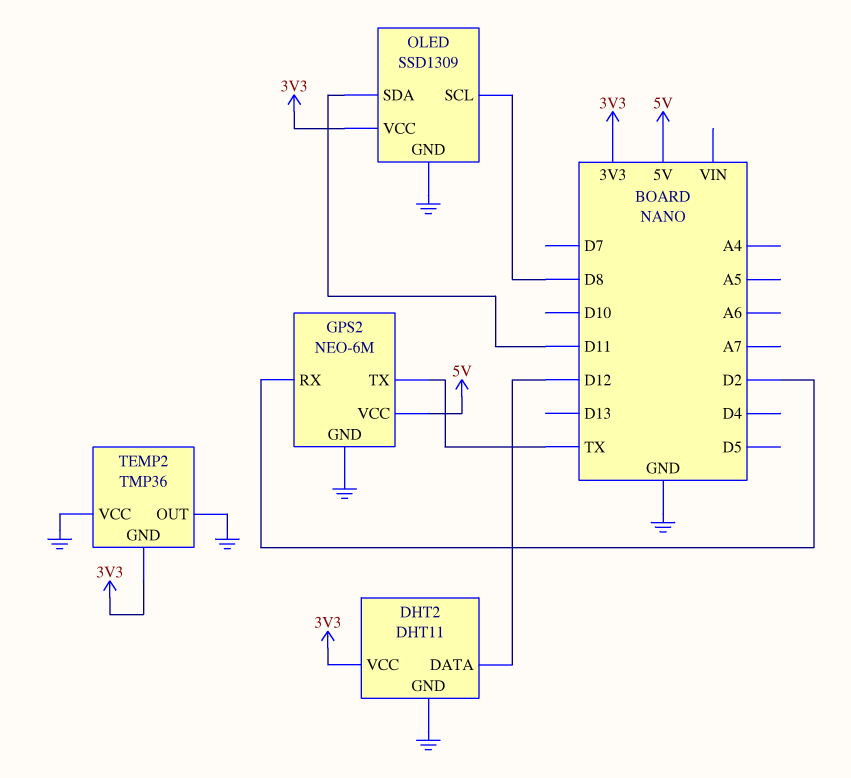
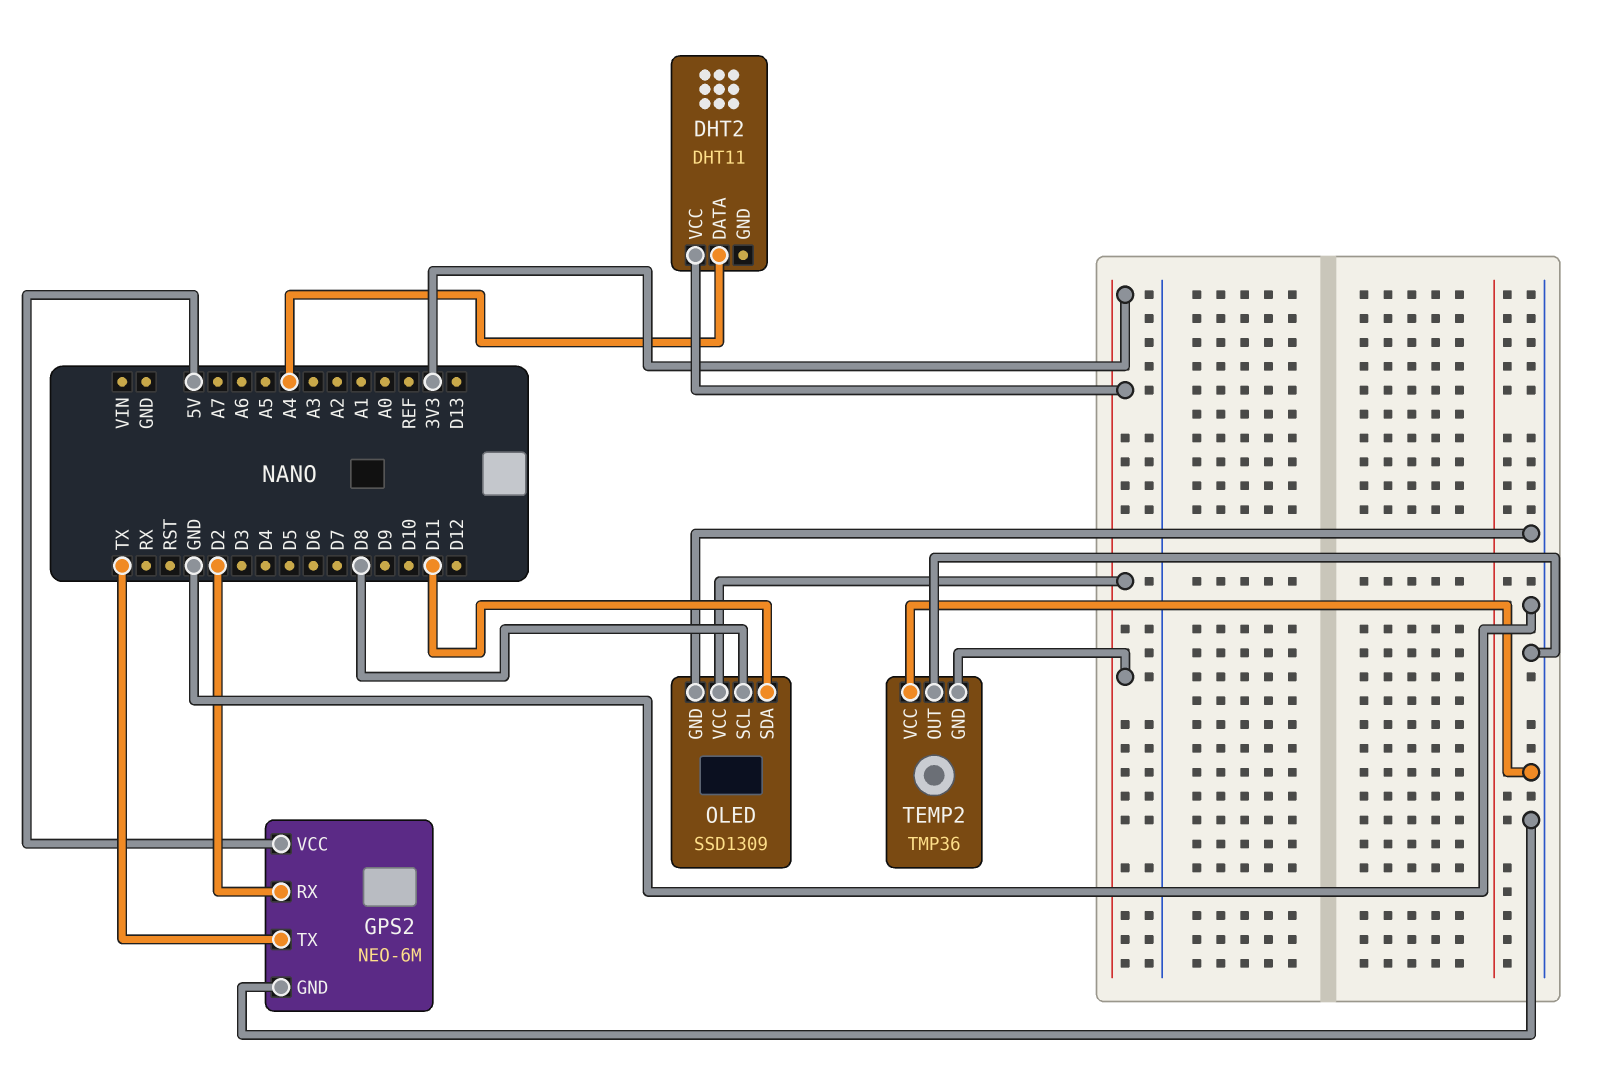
DHT2 pin DATA: D12 -> A4
DHT2 pin GND: GND -> none

